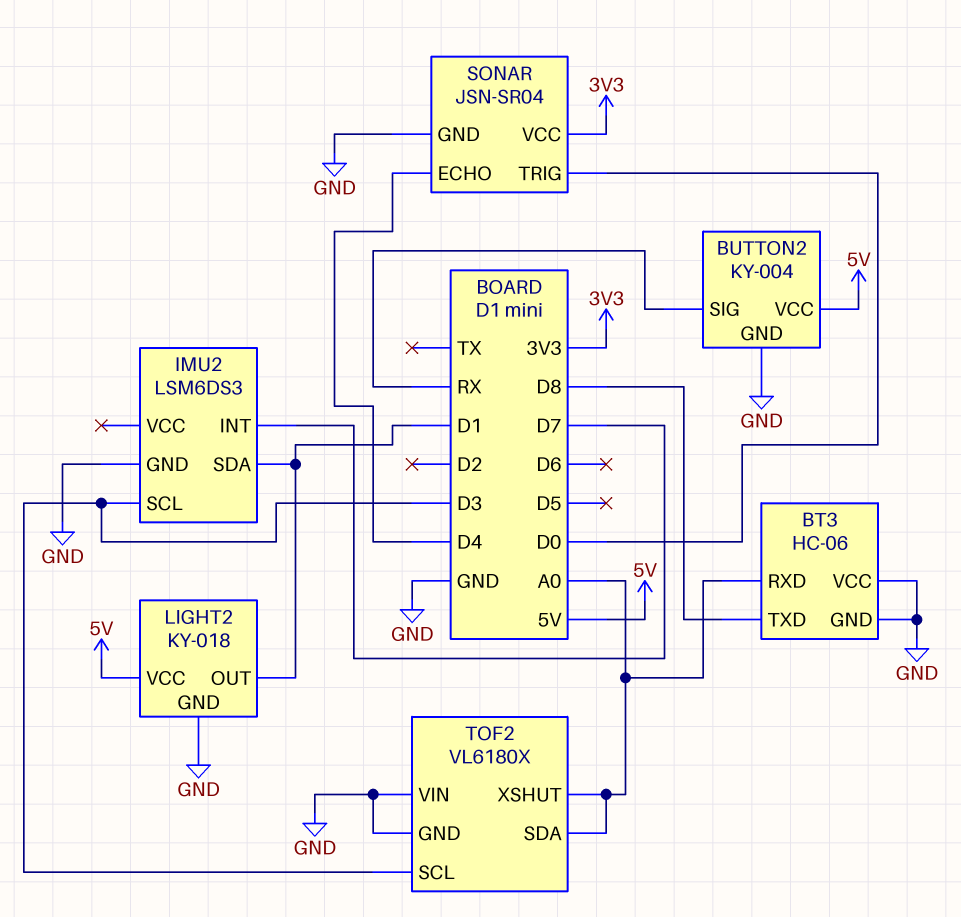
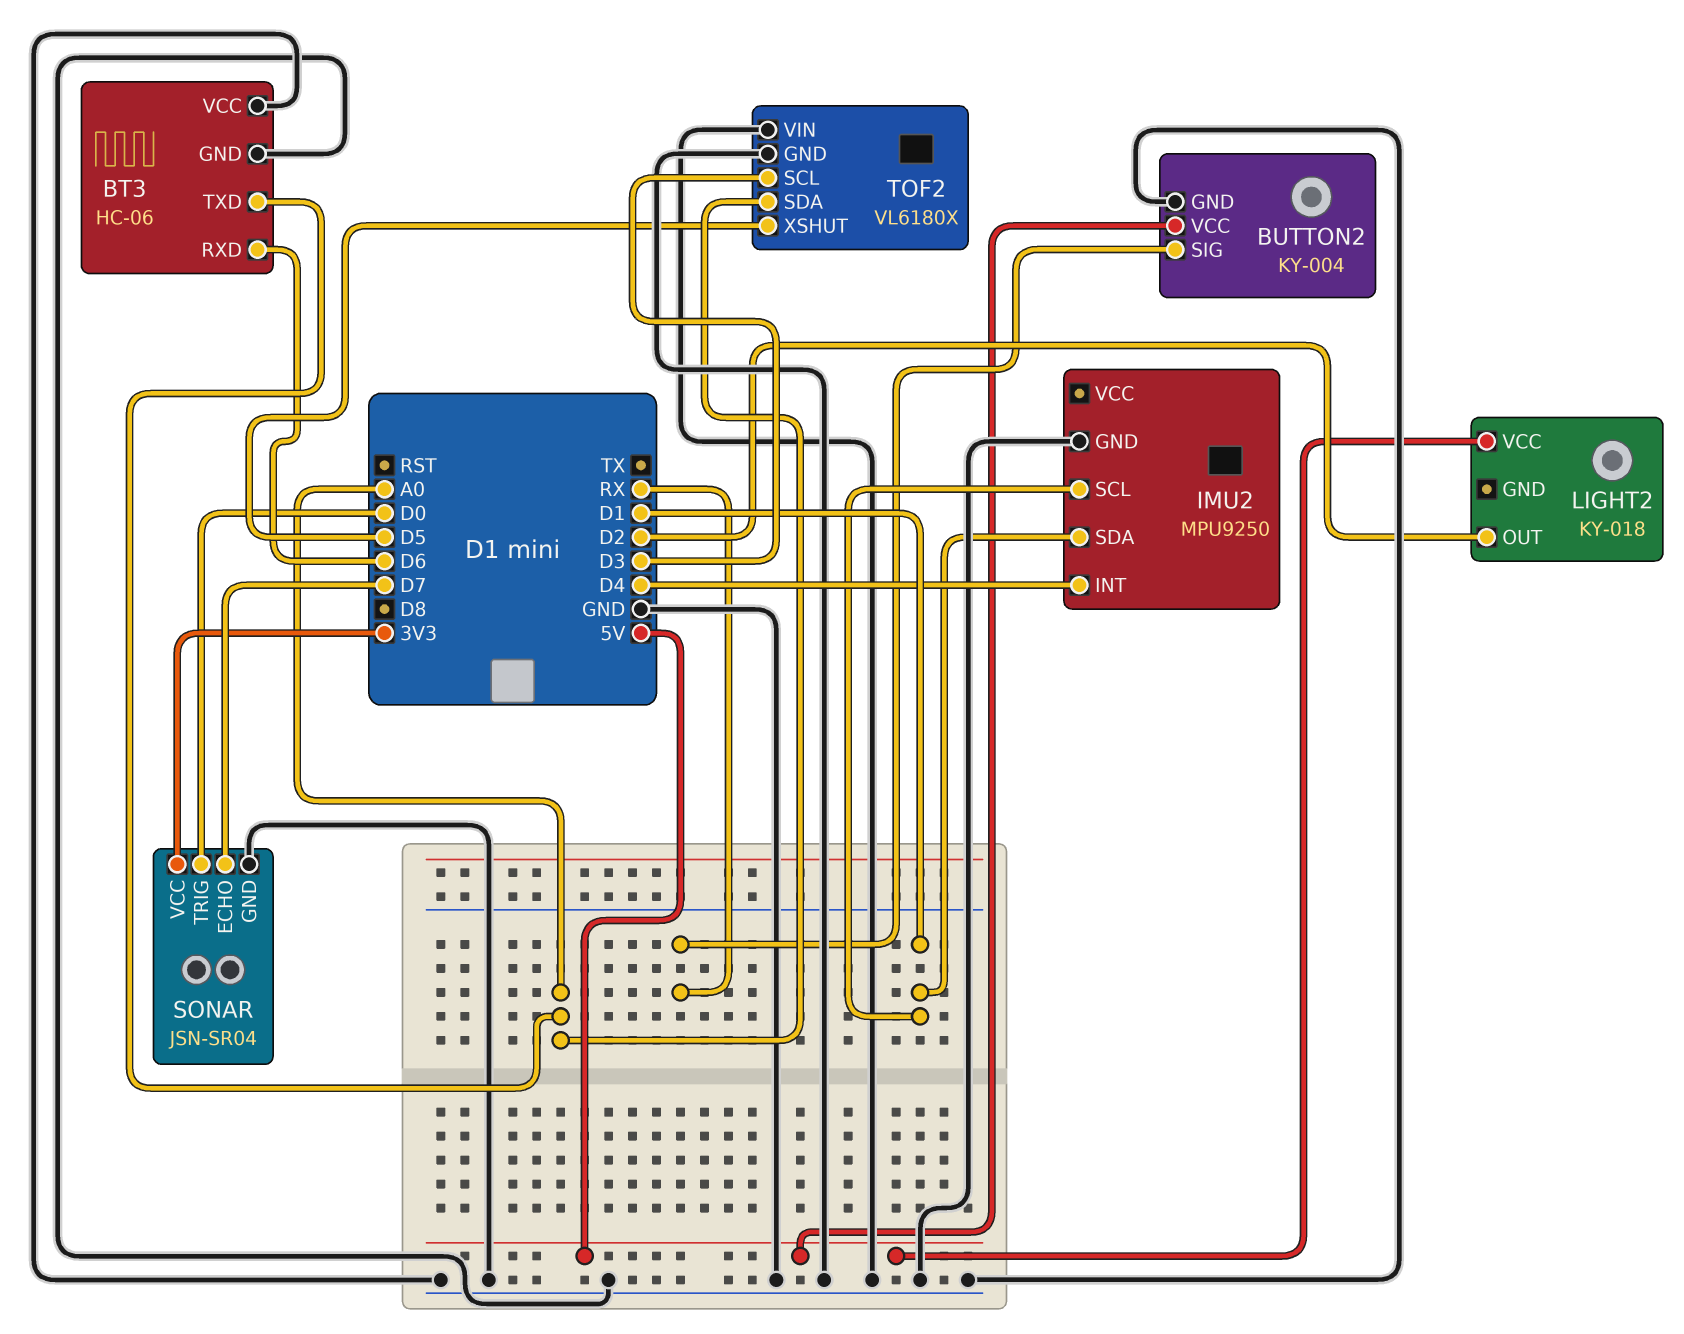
BT3 pin RXD: A0 -> D6
BT3 pin TXD: D8 -> A0
IMU2: LSM6DS3 -> MPU9250
IMU2 pin INT: D7 -> D4
IMU2 pin SCL: D3 -> D1
LIGHT2 pin GND: GND -> none
LIGHT2 pin OUT: D1 -> D2
SONAR pin ECHO: D4 -> D7
TOF2 pin XSHUT: A0 -> D5

